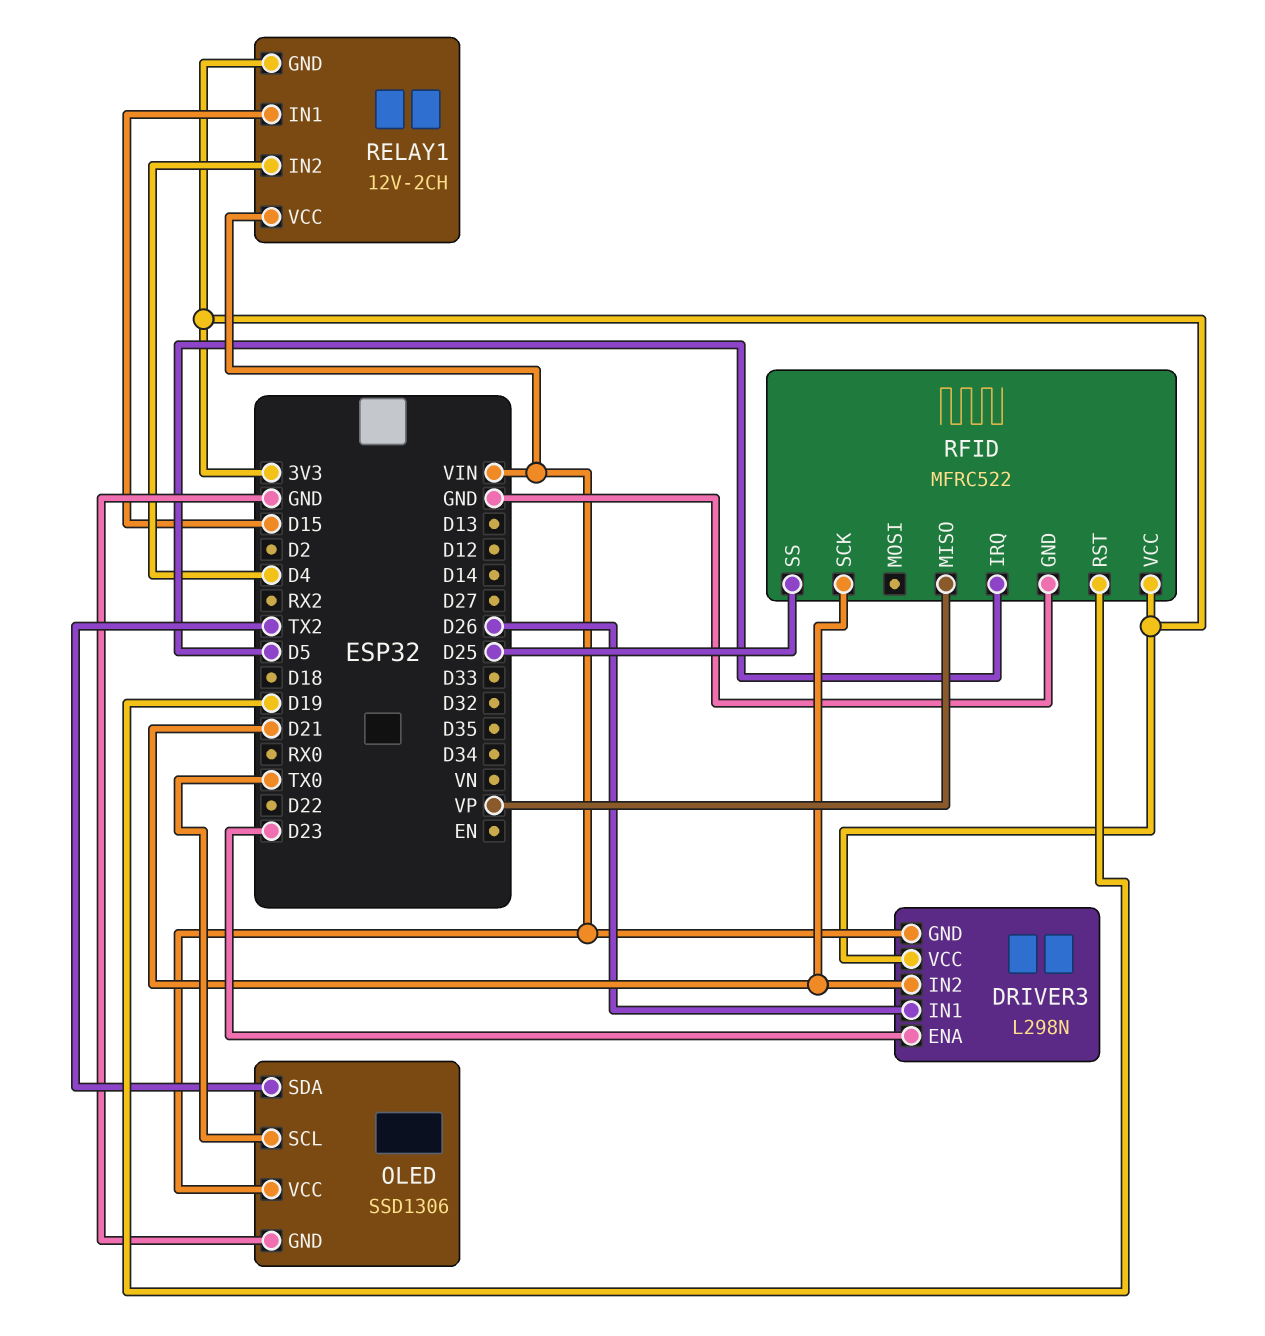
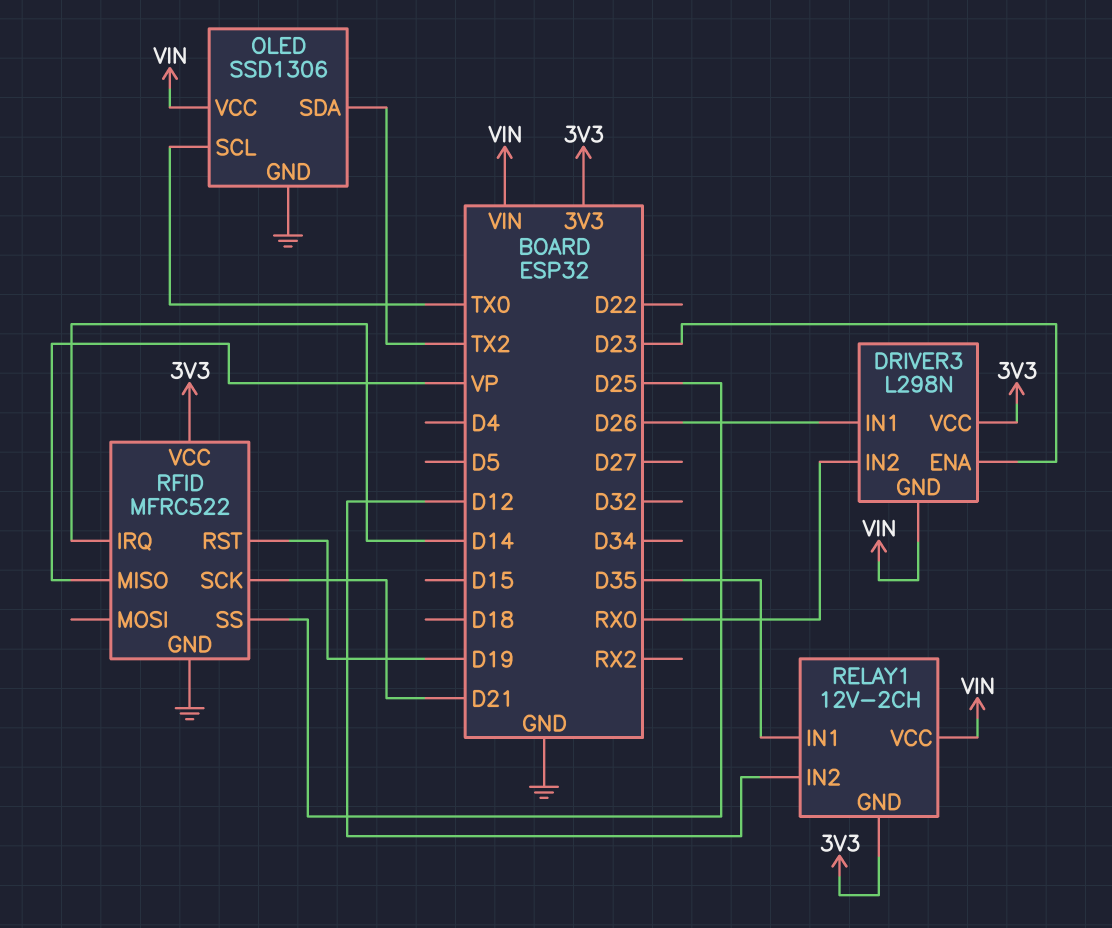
DRIVER3 pin IN2: D21 -> RX0
RELAY1 pin IN1: D15 -> D35
RELAY1 pin IN2: D4 -> D12
RFID pin IRQ: D5 -> D14

